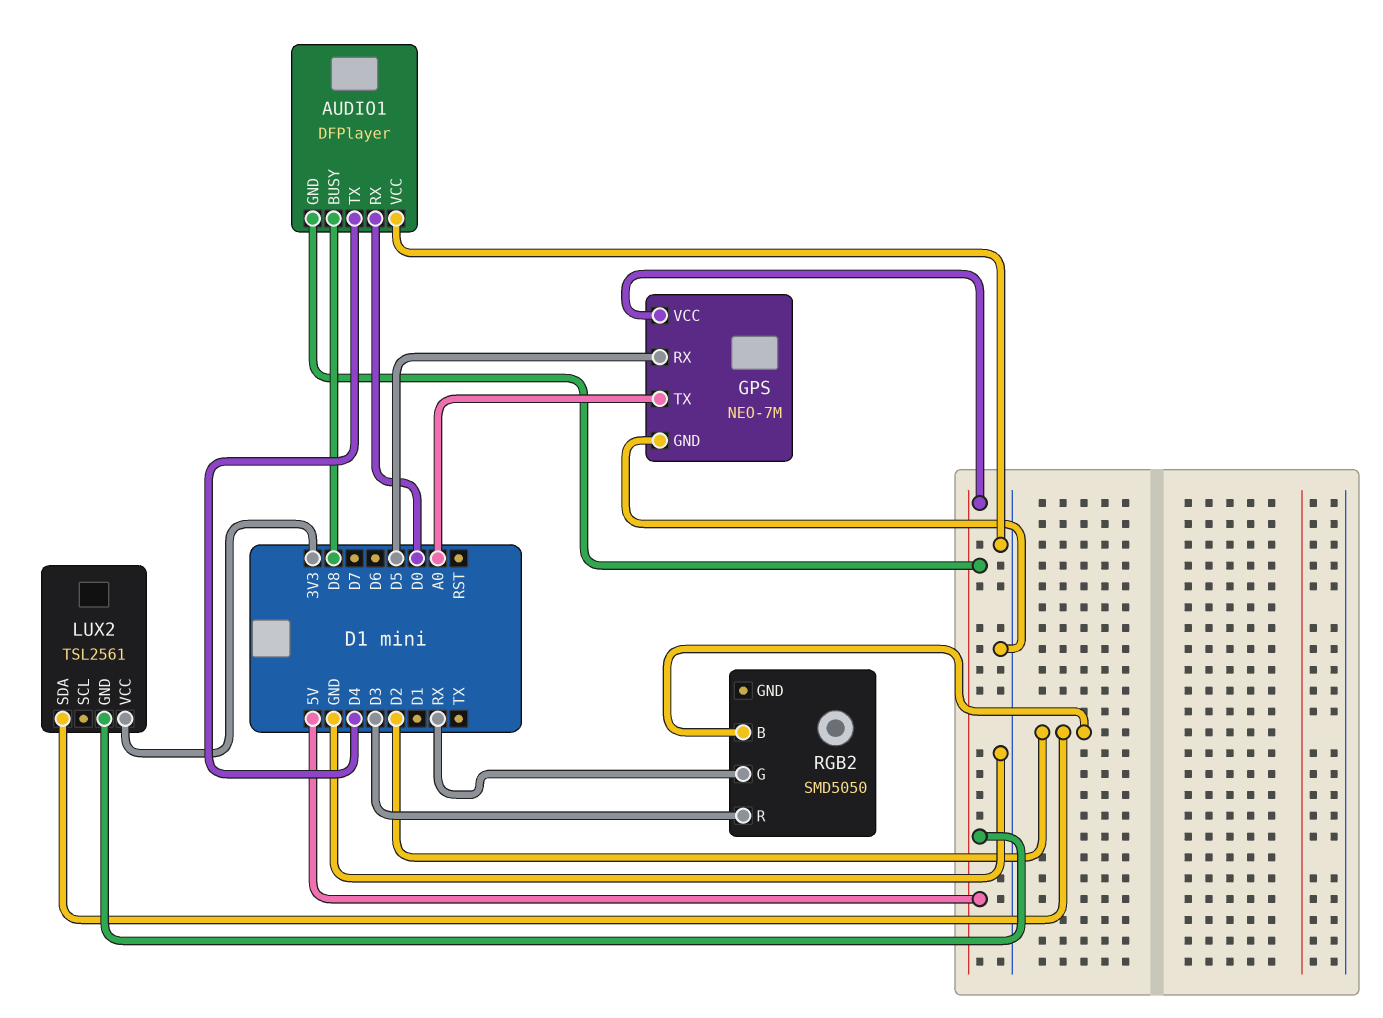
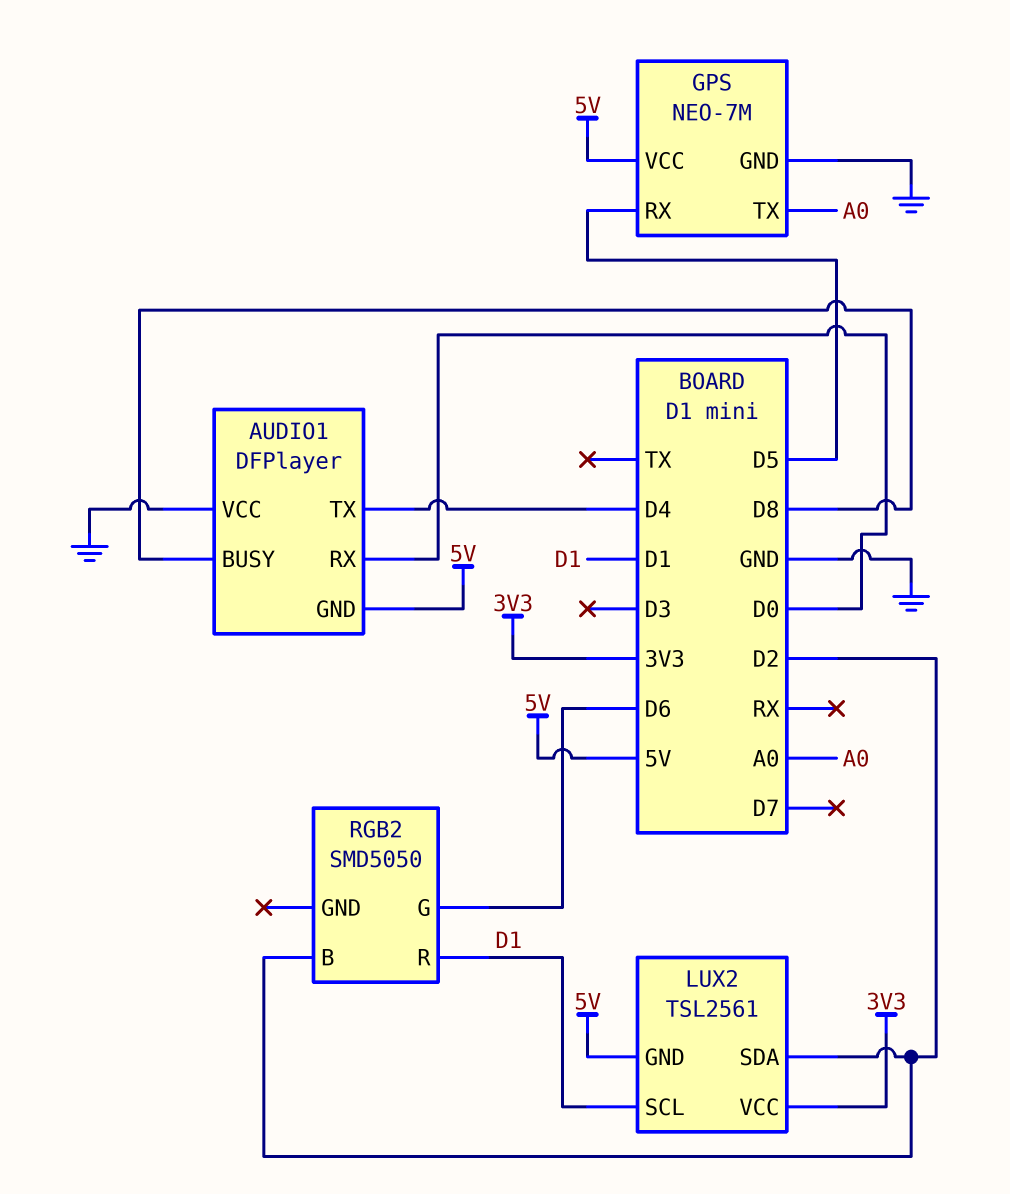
LUX2 pin SCL: none -> D1
RGB2 pin G: RX -> D6
RGB2 pin R: D3 -> D1

